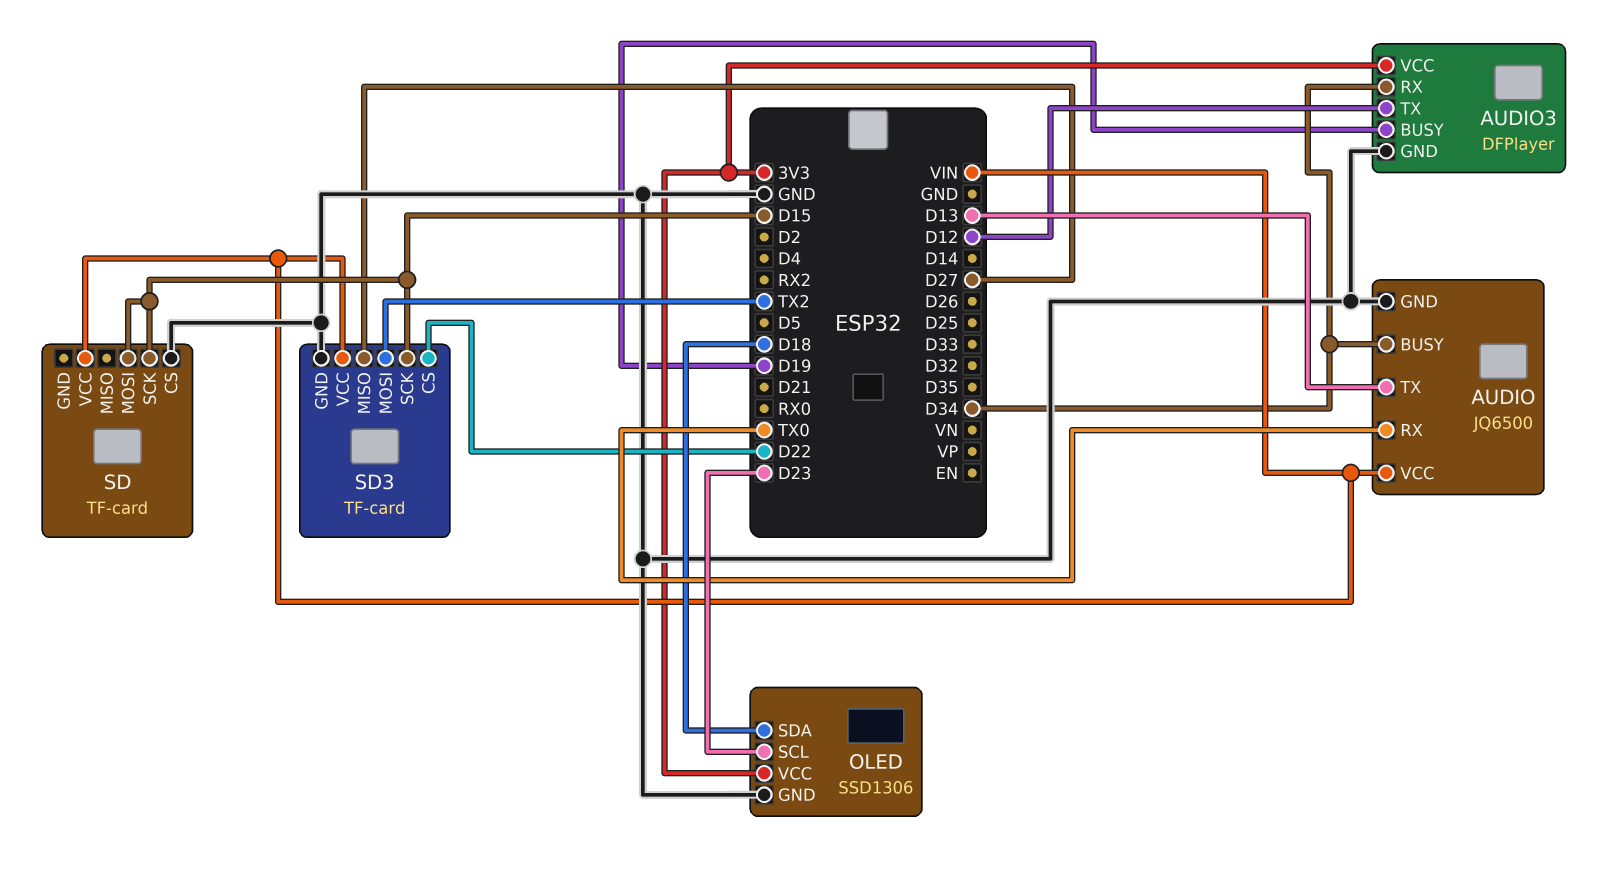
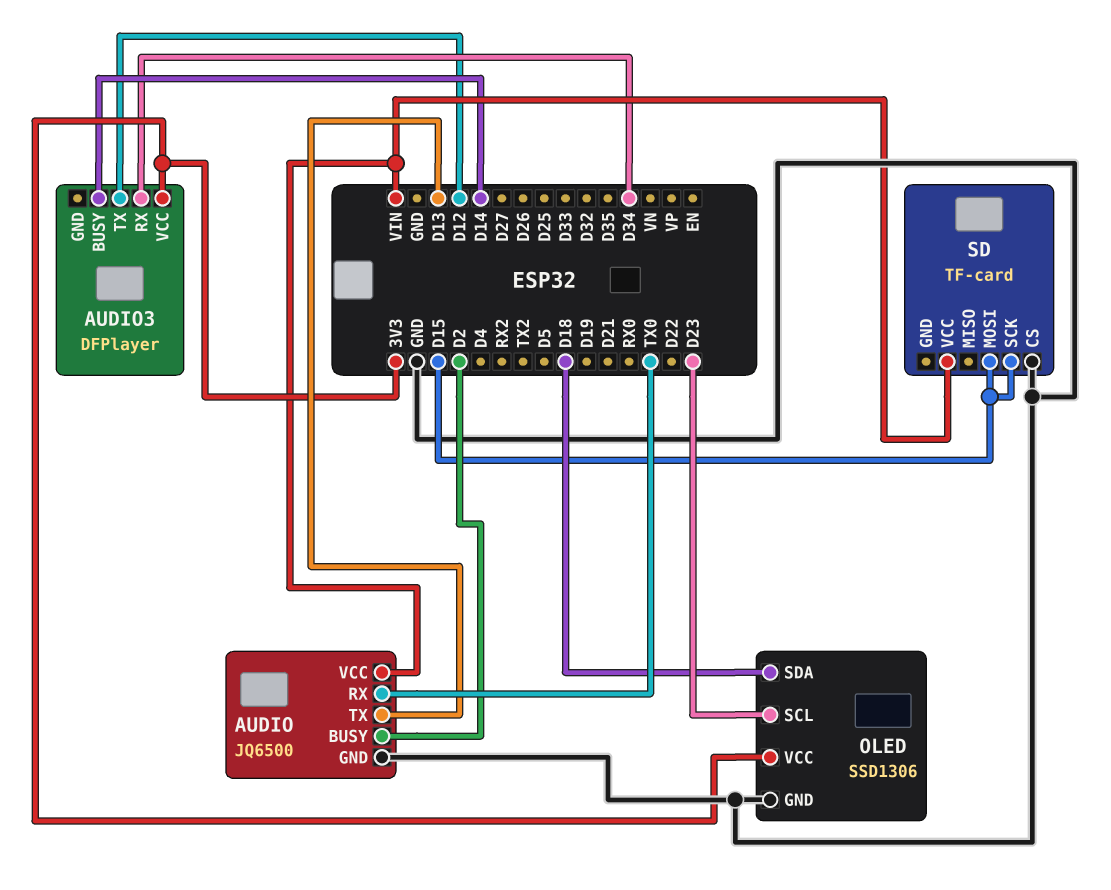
AUDIO pin BUSY: D34 -> D2
AUDIO3 pin BUSY: D19 -> D14
AUDIO3 pin GND: GND -> none
SD3: TF-card -> none
SD3 pin CS: D22 -> none
SD3 pin GND: GND -> none
SD3 pin MISO: D27 -> none
SD3 pin MOSI: TX2 -> none
SD3 pin SCK: D15 -> none
SD3 pin VCC: VIN -> none

